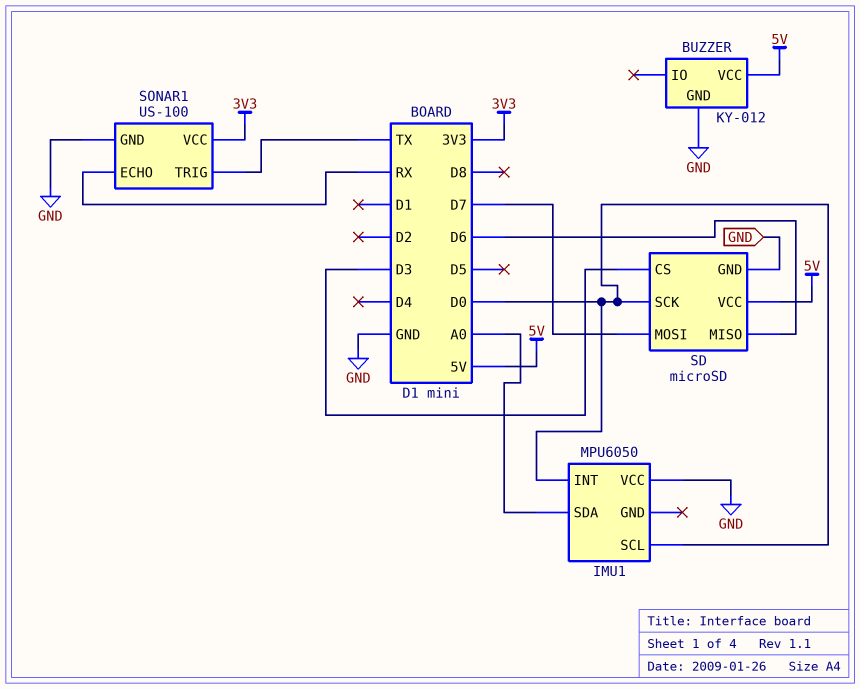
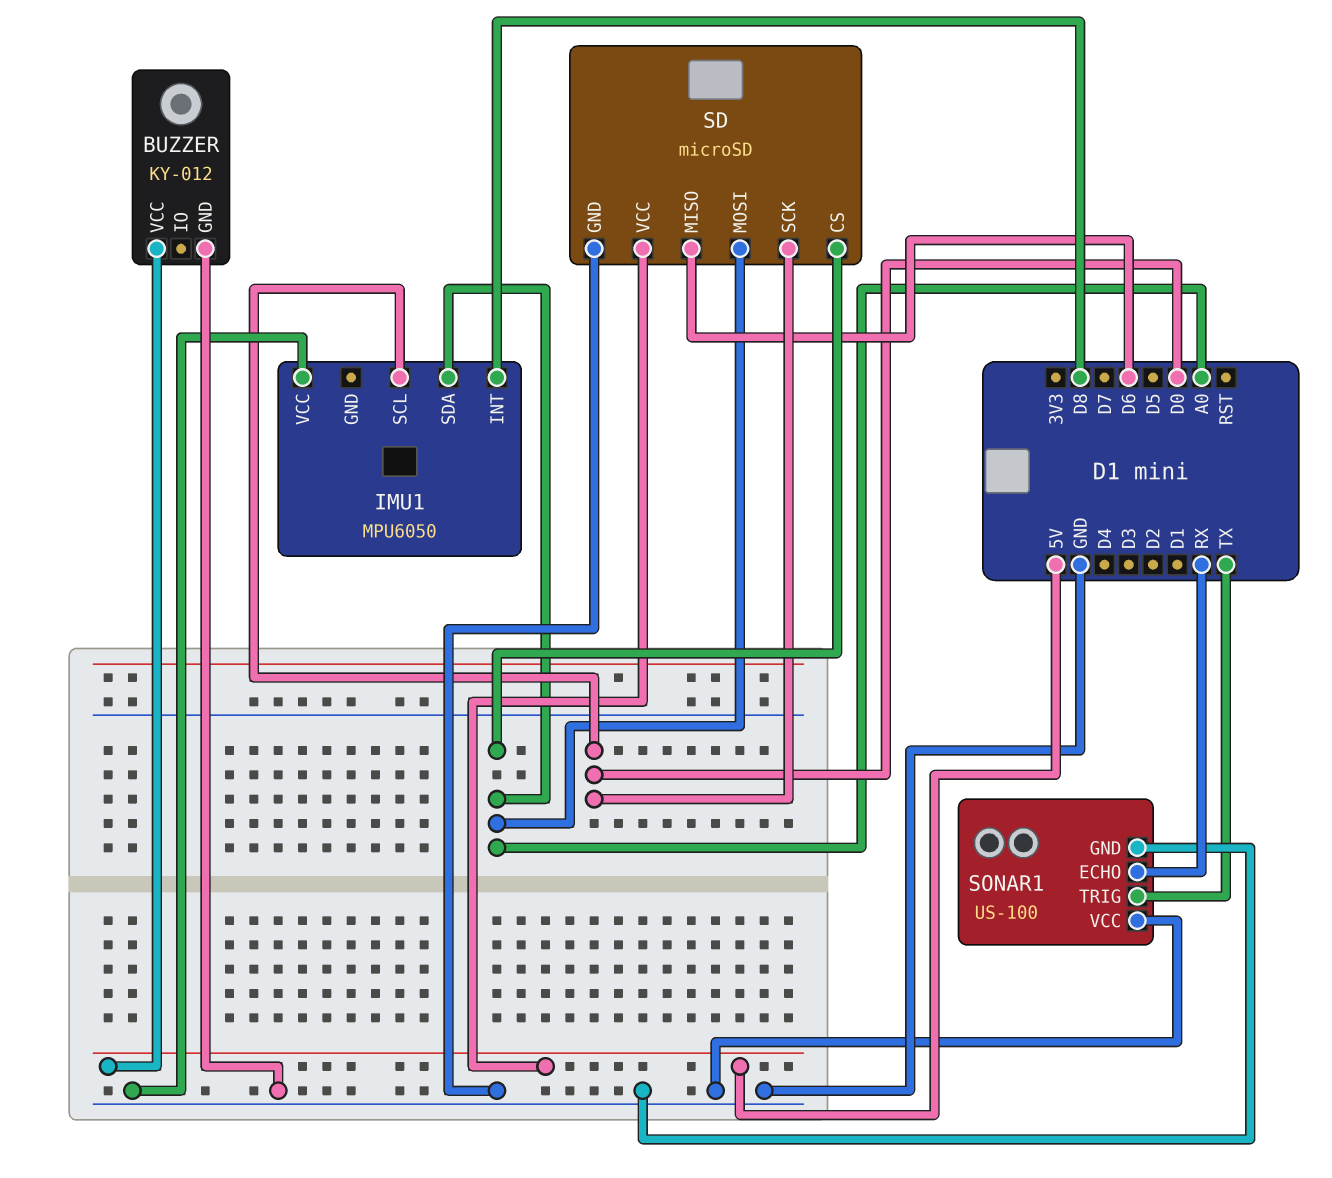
IMU1 pin INT: D0 -> D8
SD pin CS: D3 -> A0
SD pin MOSI: D7 -> A0
SONAR1 pin VCC: 3V3 -> GND

